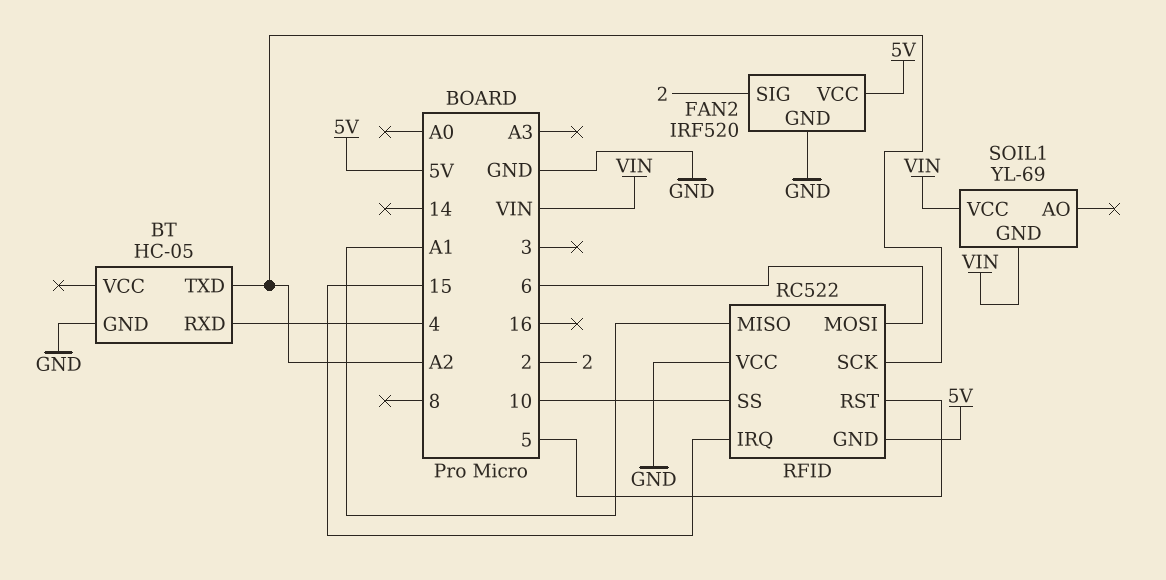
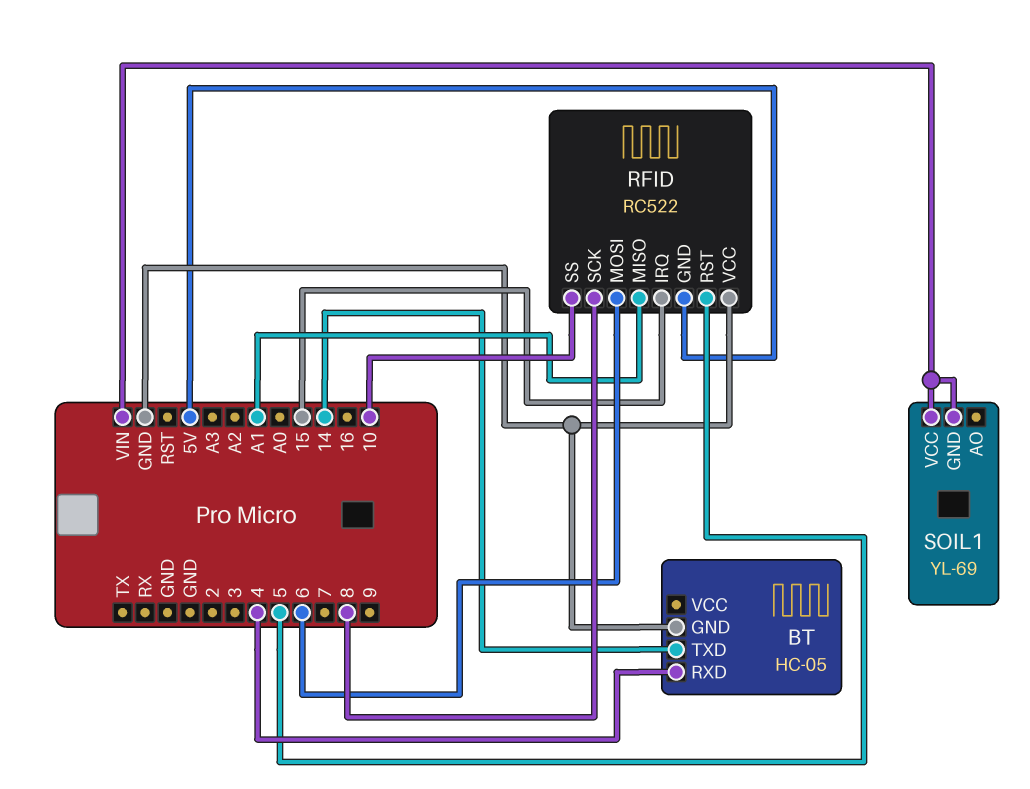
BT pin TXD: A2 -> 14
FAN2: IRF520 -> none
FAN2 pin GND: GND -> none
FAN2 pin SIG: 2 -> none
FAN2 pin VCC: 5V -> none
RFID pin SCK: A2 -> 8

